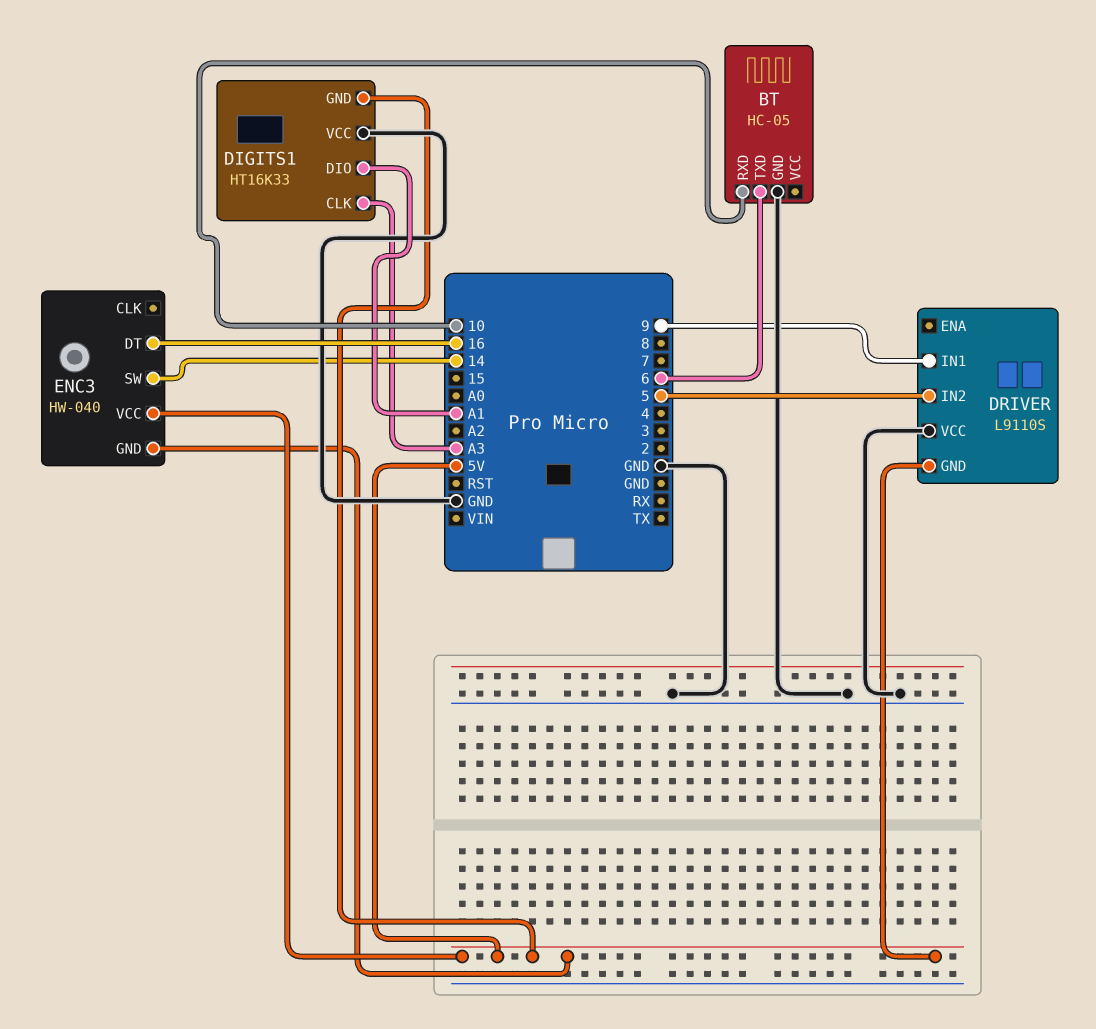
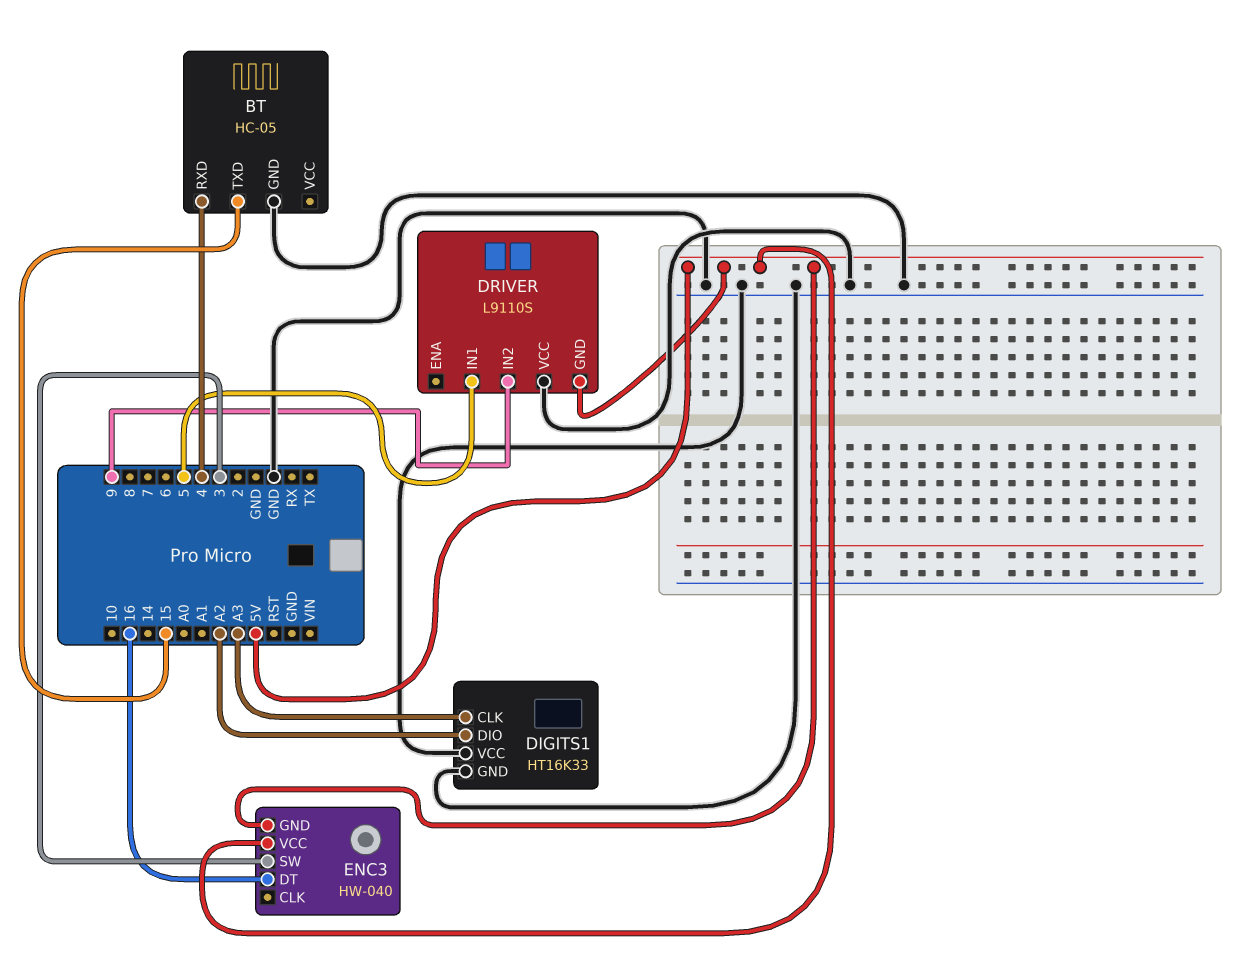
BT pin RXD: 10 -> 4
BT pin TXD: 6 -> 15
DIGITS1 pin DIO: A1 -> A2
DIGITS1 pin GND: 5V -> GND
DRIVER pin IN1: 9 -> 5
DRIVER pin IN2: 5 -> 9
ENC3 pin SW: 14 -> 3

